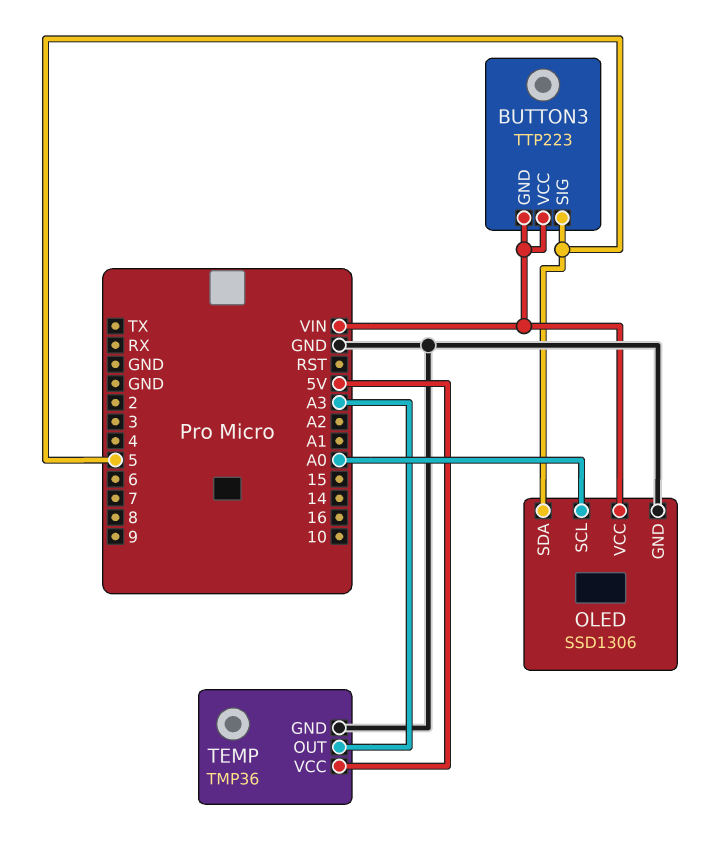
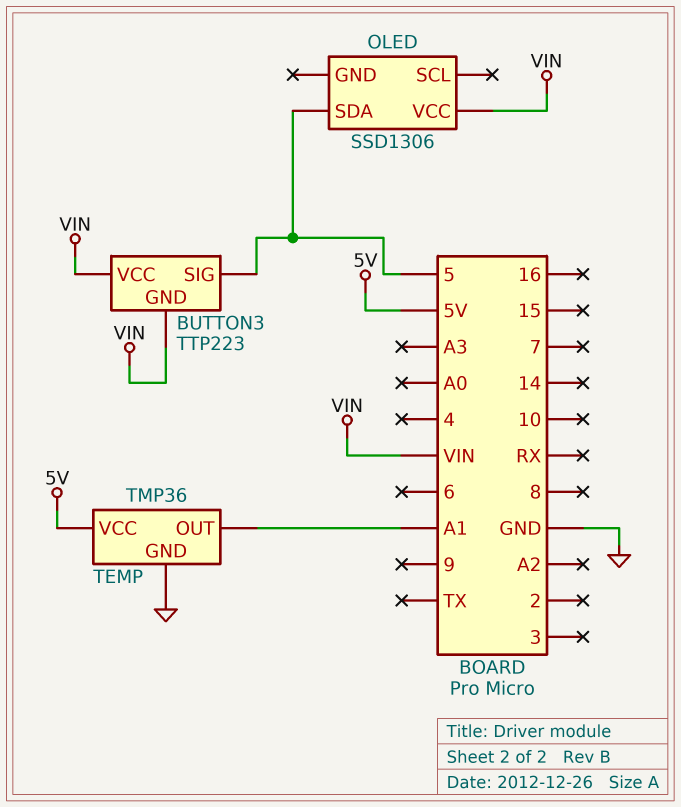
OLED pin GND: GND -> none
OLED pin SCL: A0 -> none
TEMP pin OUT: A3 -> A1

